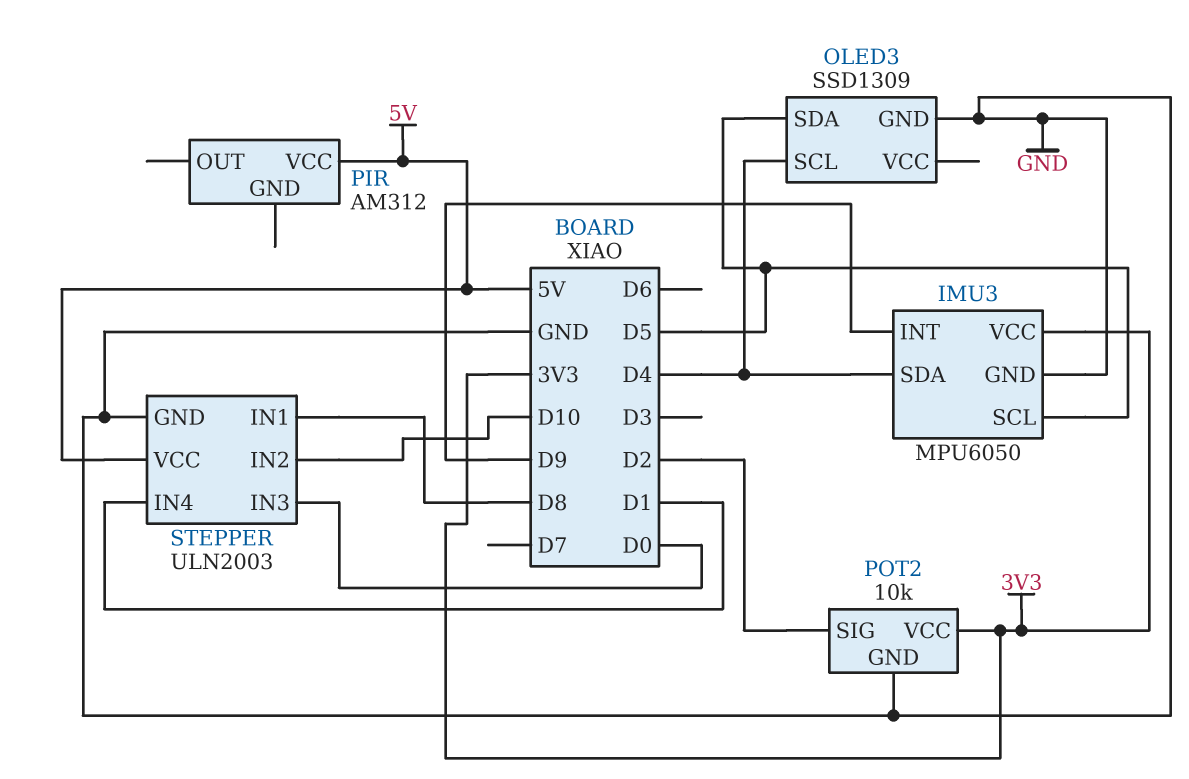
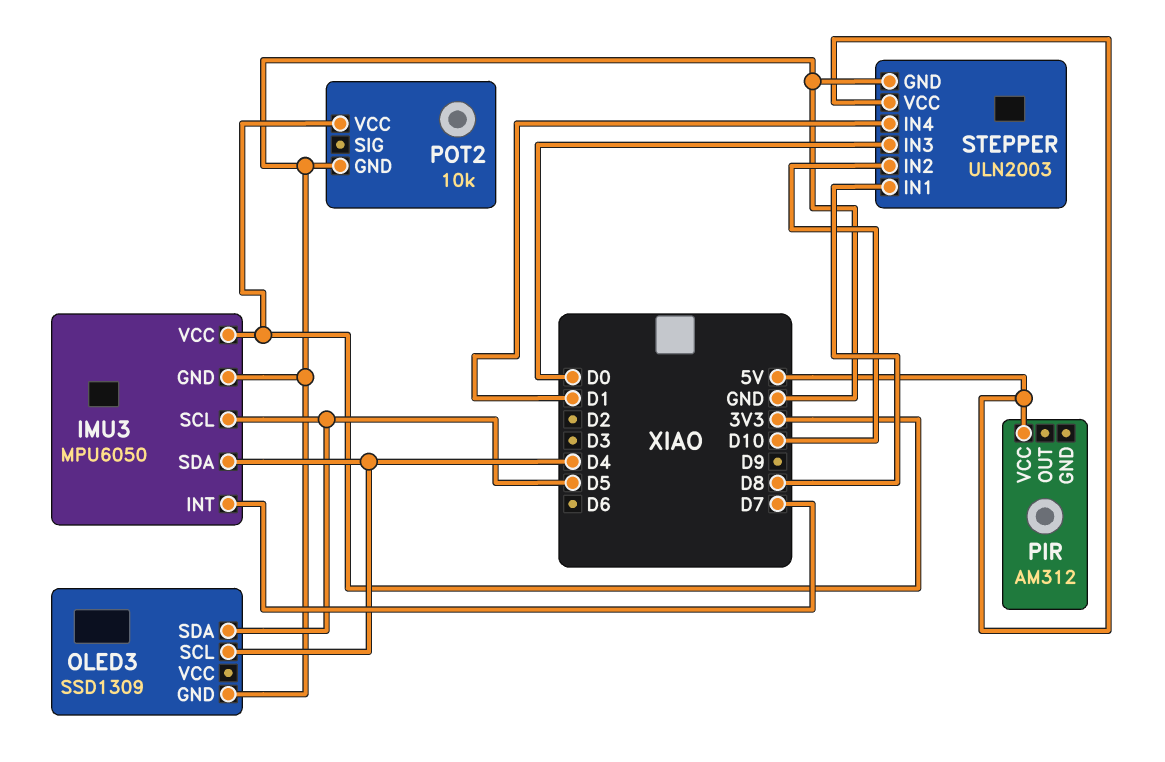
IMU3 pin INT: D9 -> D7
POT2 pin SIG: D2 -> none

